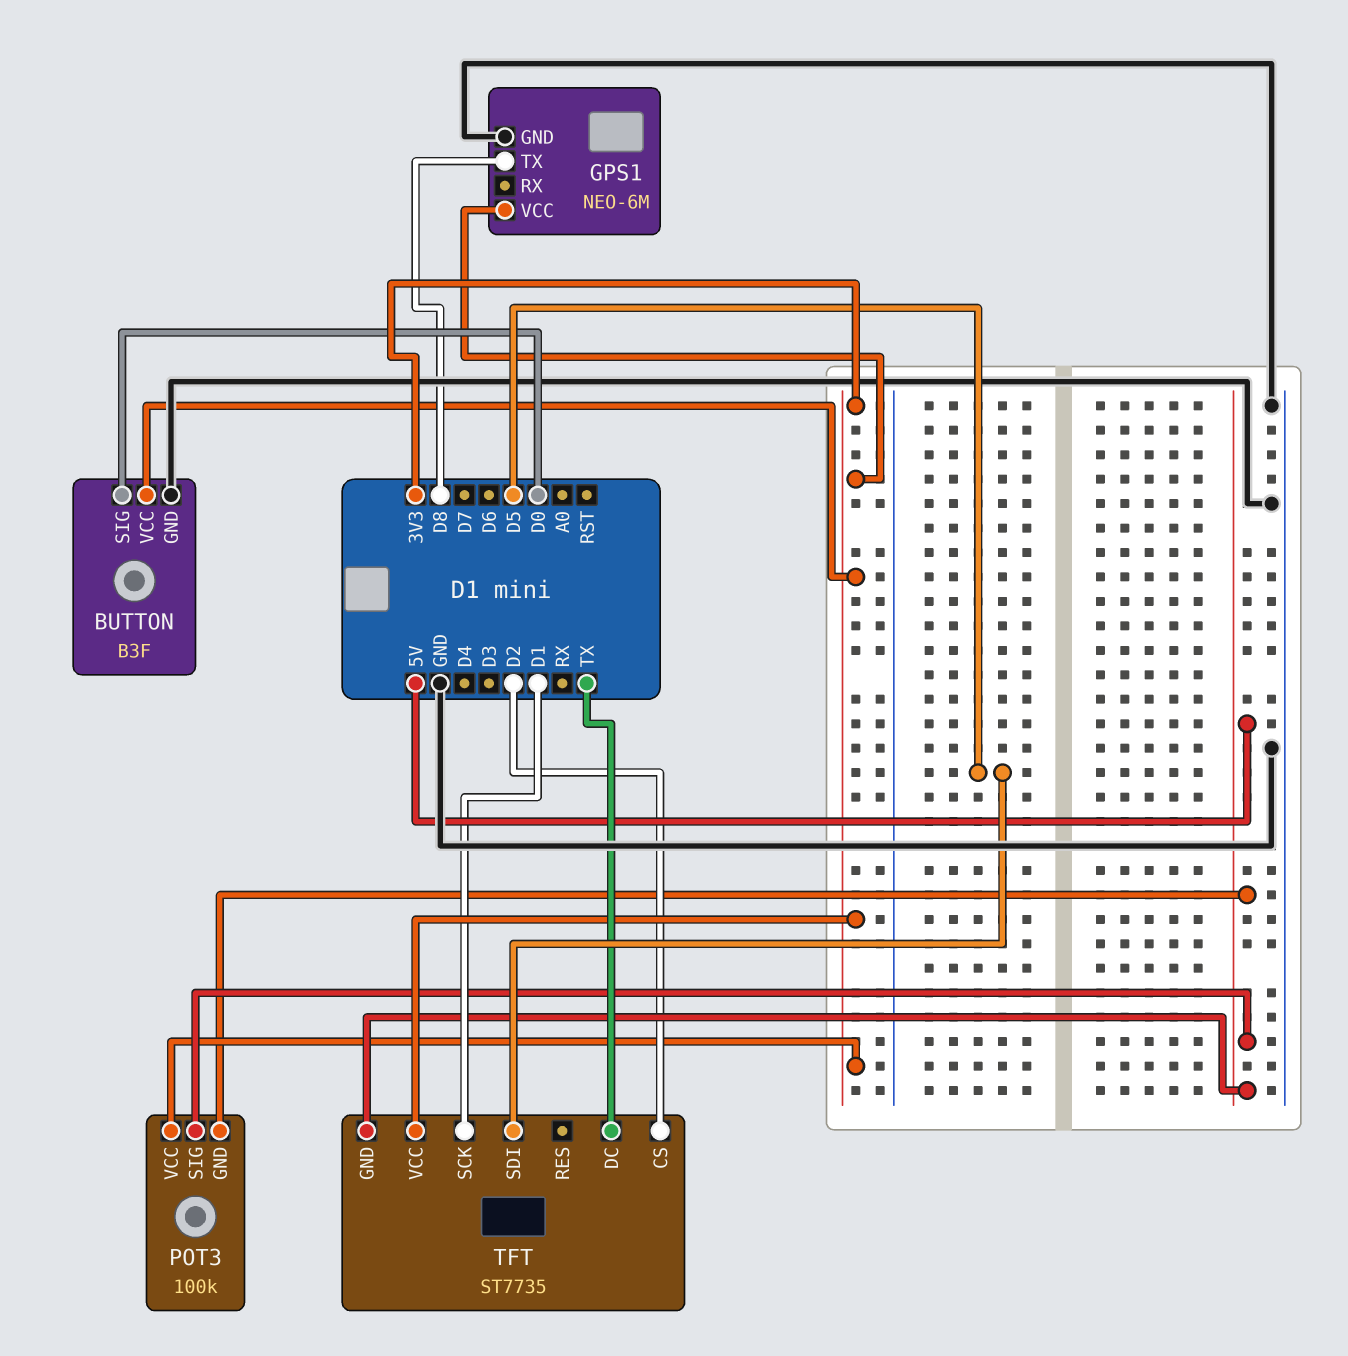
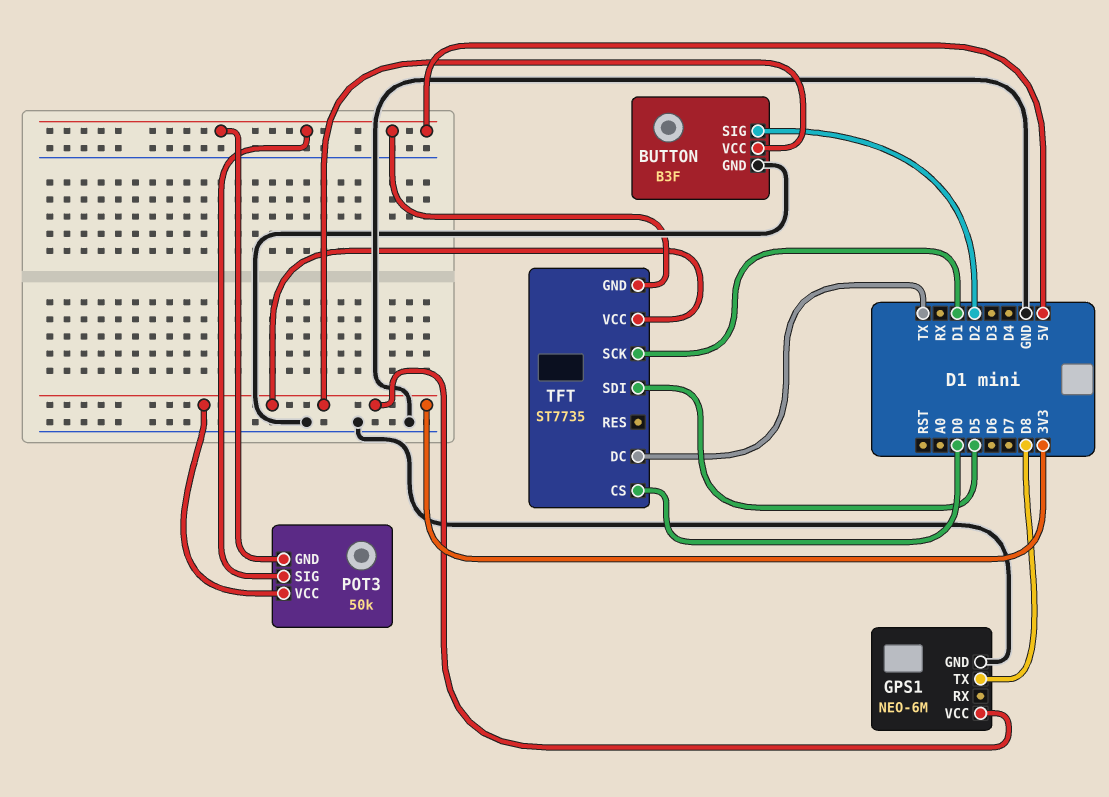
BUTTON pin SIG: D0 -> D2
POT3: 100k -> 50k
TFT pin CS: D2 -> D0

